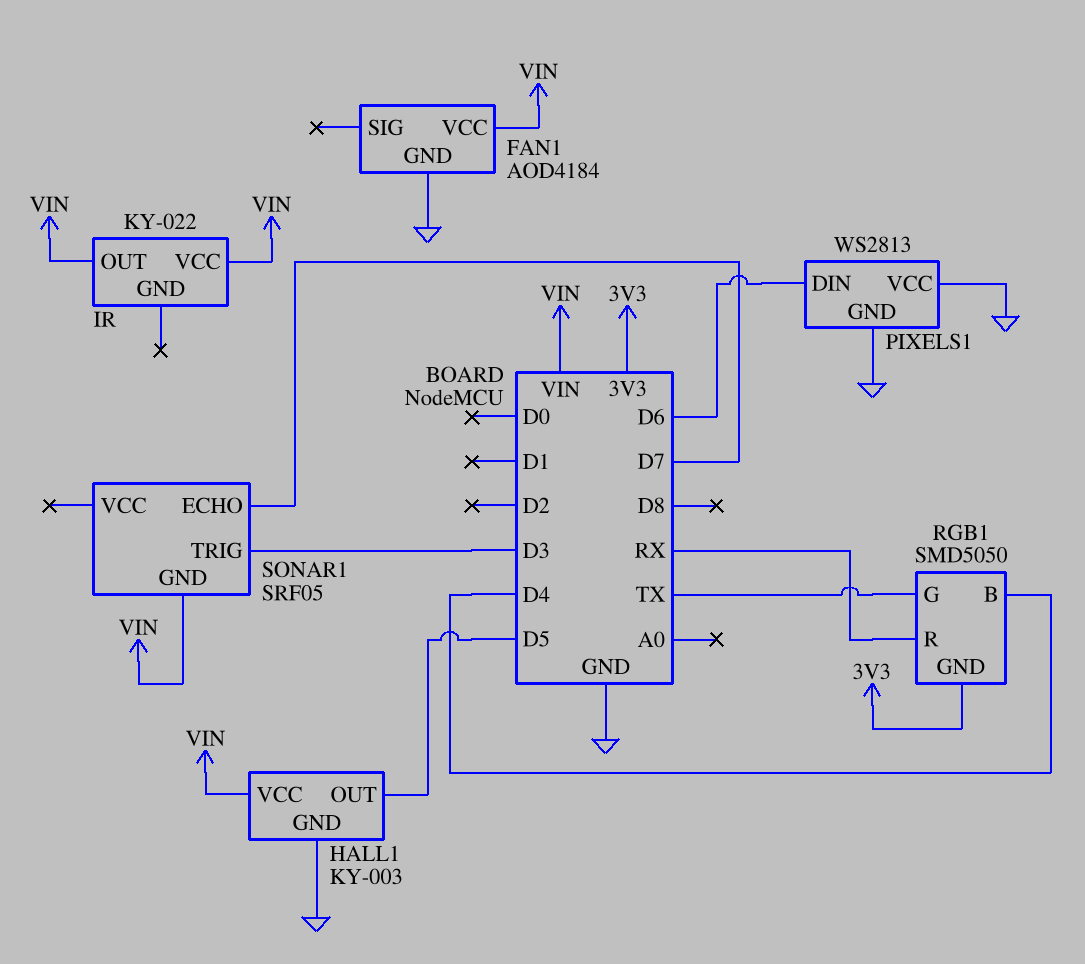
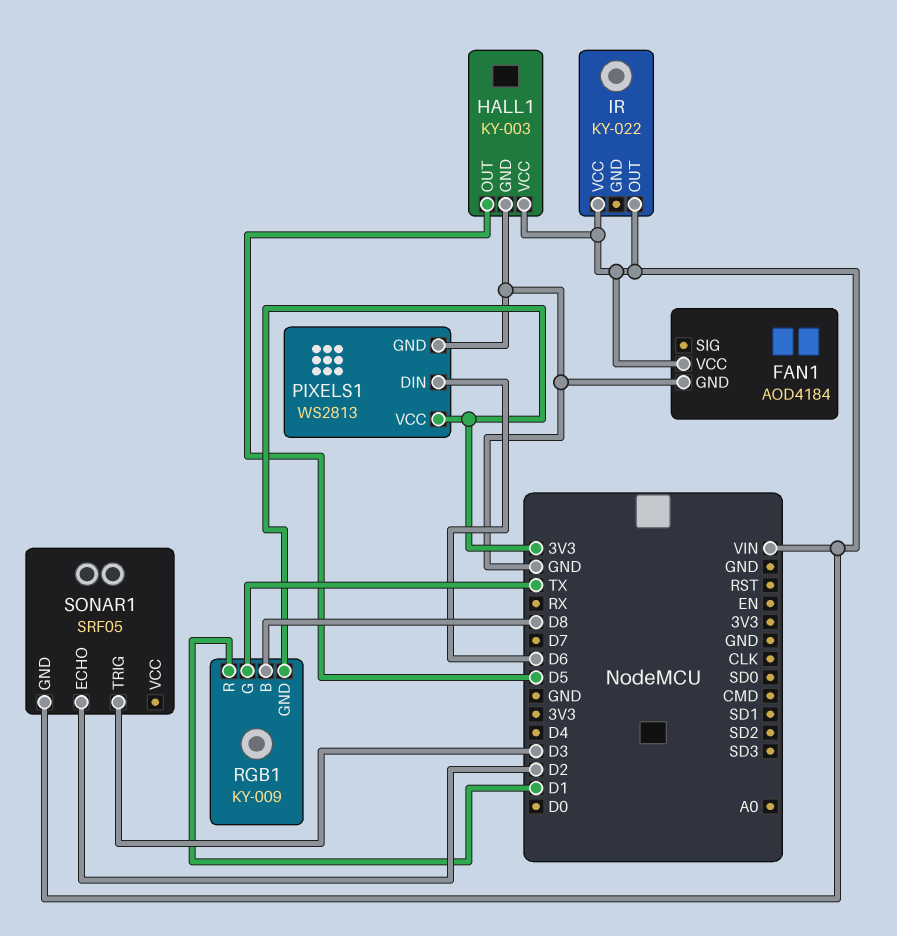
PIXELS1 pin VCC: GND -> 3V3
RGB1: SMD5050 -> KY-009
RGB1 pin B: D4 -> D8
RGB1 pin R: RX -> D1
SONAR1 pin ECHO: D7 -> D2

